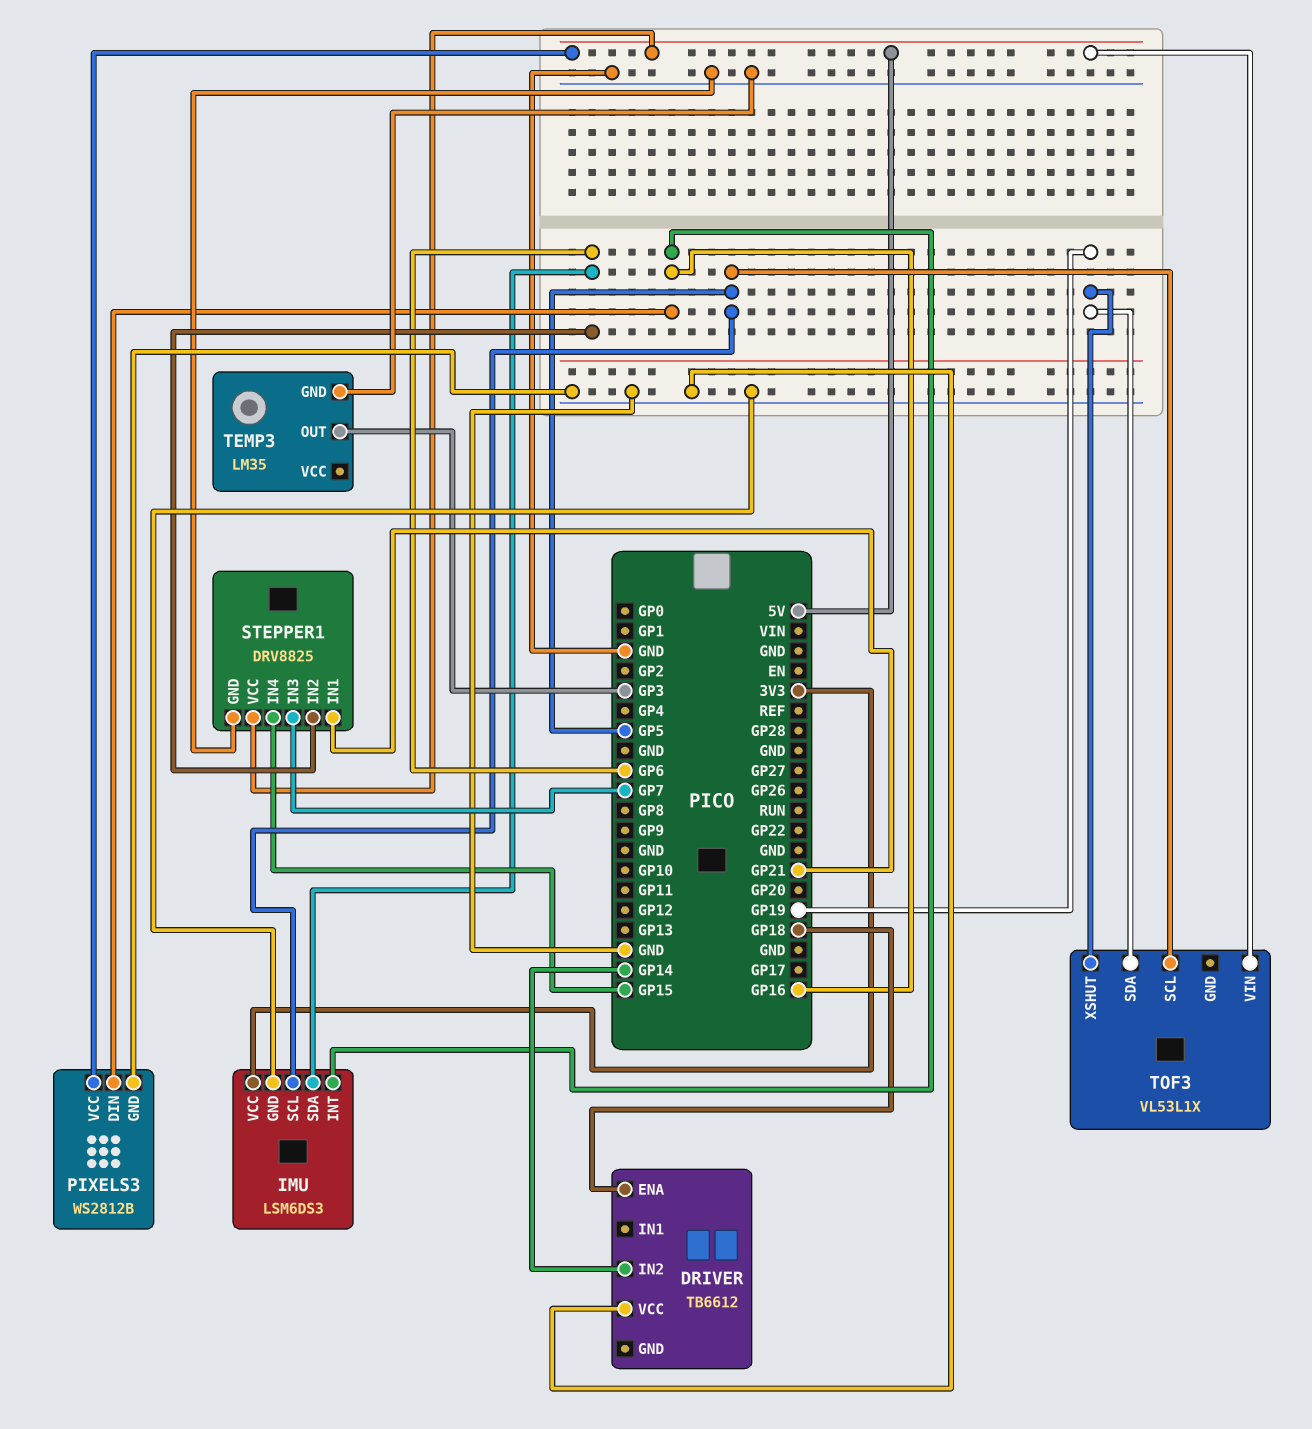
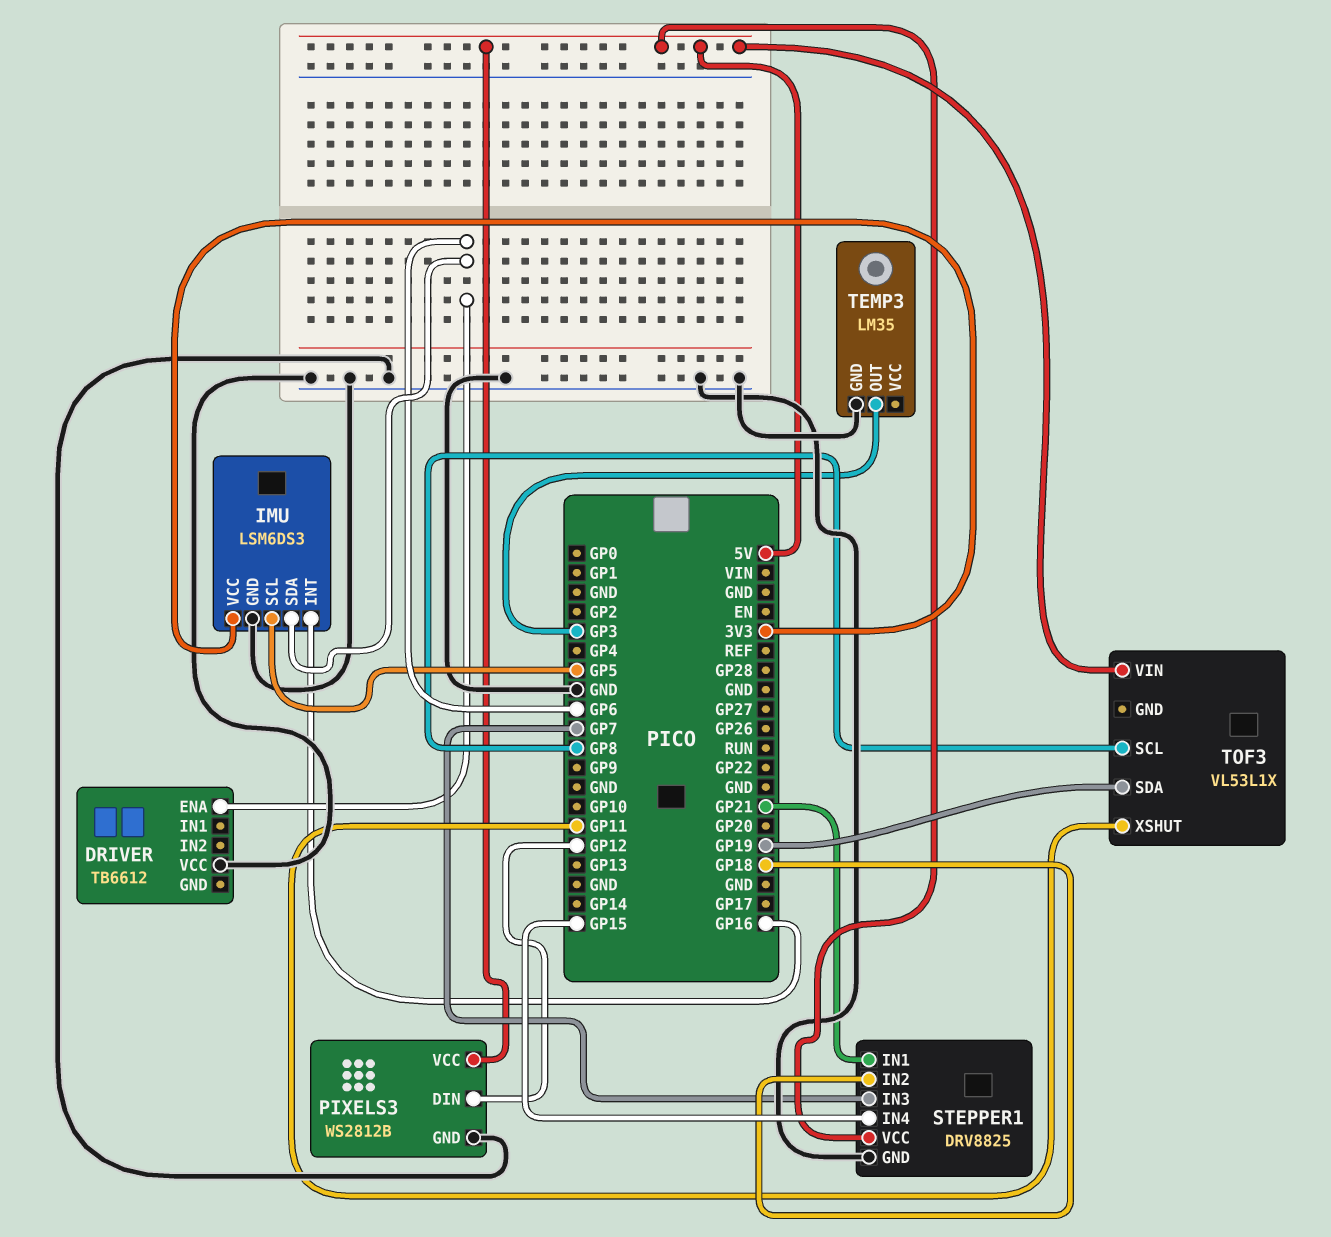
DRIVER pin ENA: GP18 -> GP6
DRIVER pin IN2: GP14 -> none
PIXELS3 pin DIN: GP16 -> GP12
STEPPER1 pin IN2: GP6 -> GP18
TOF3 pin SCL: GP5 -> GP8
TOF3 pin XSHUT: GP19 -> GP11

